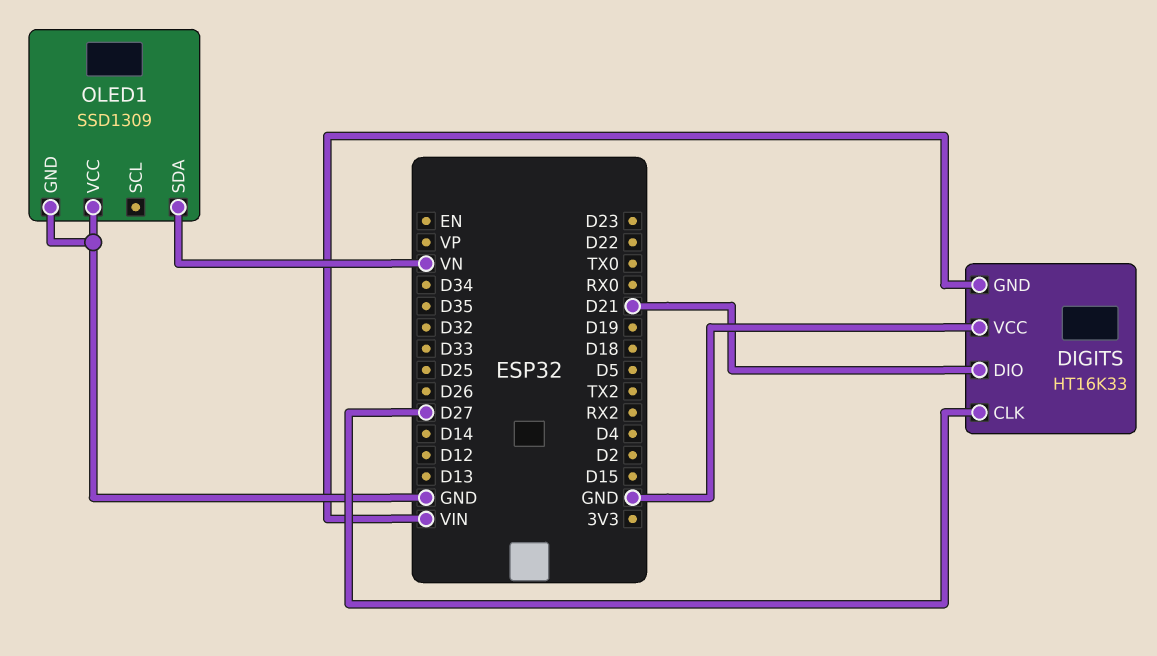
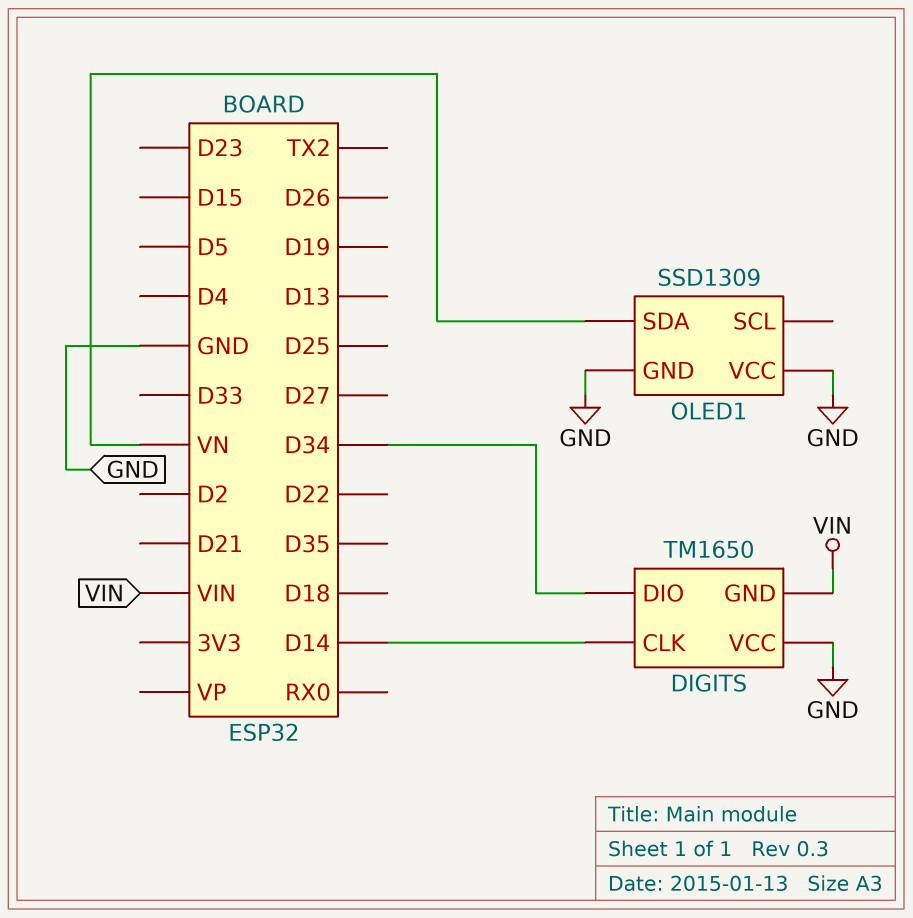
DIGITS: HT16K33 -> TM1650
DIGITS pin CLK: D27 -> D14
DIGITS pin DIO: D21 -> D34

